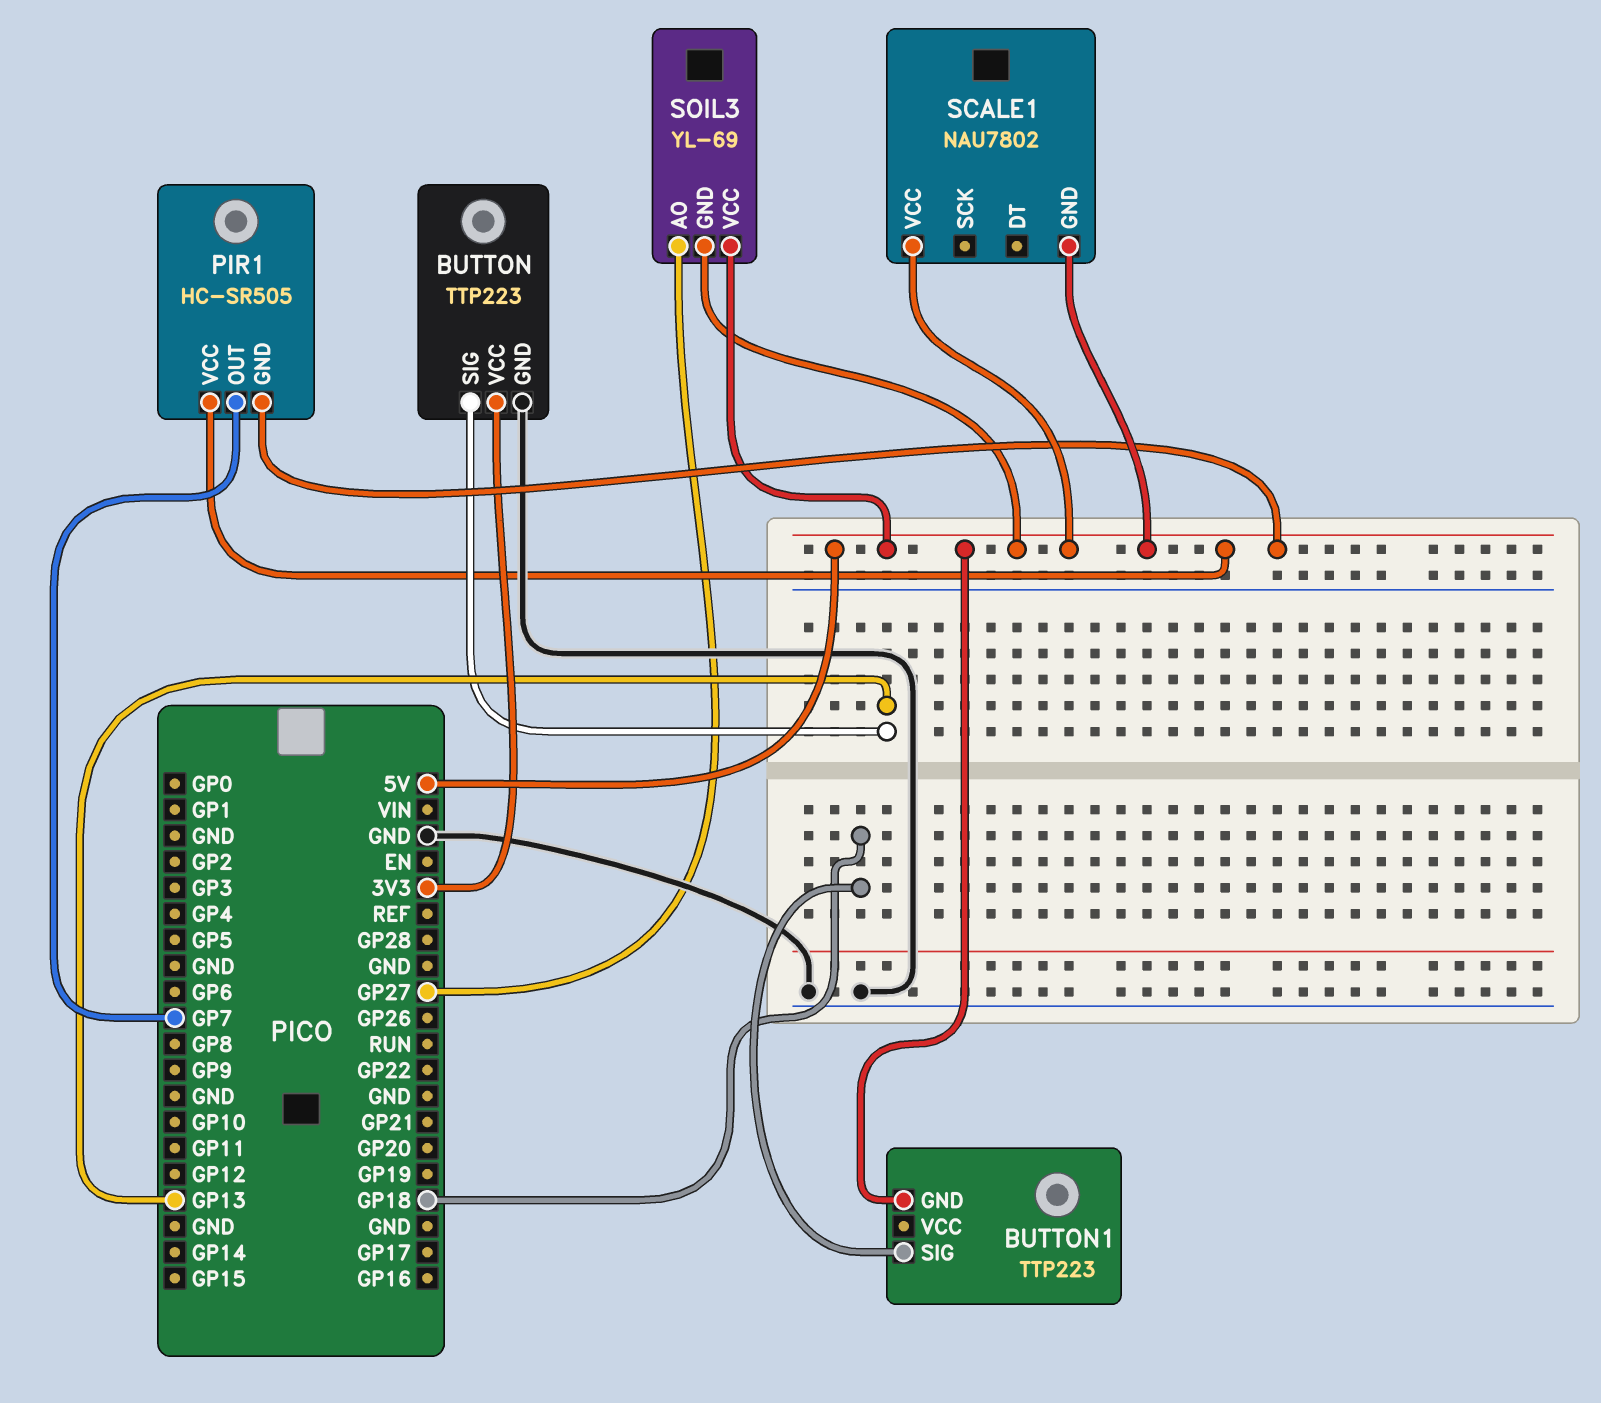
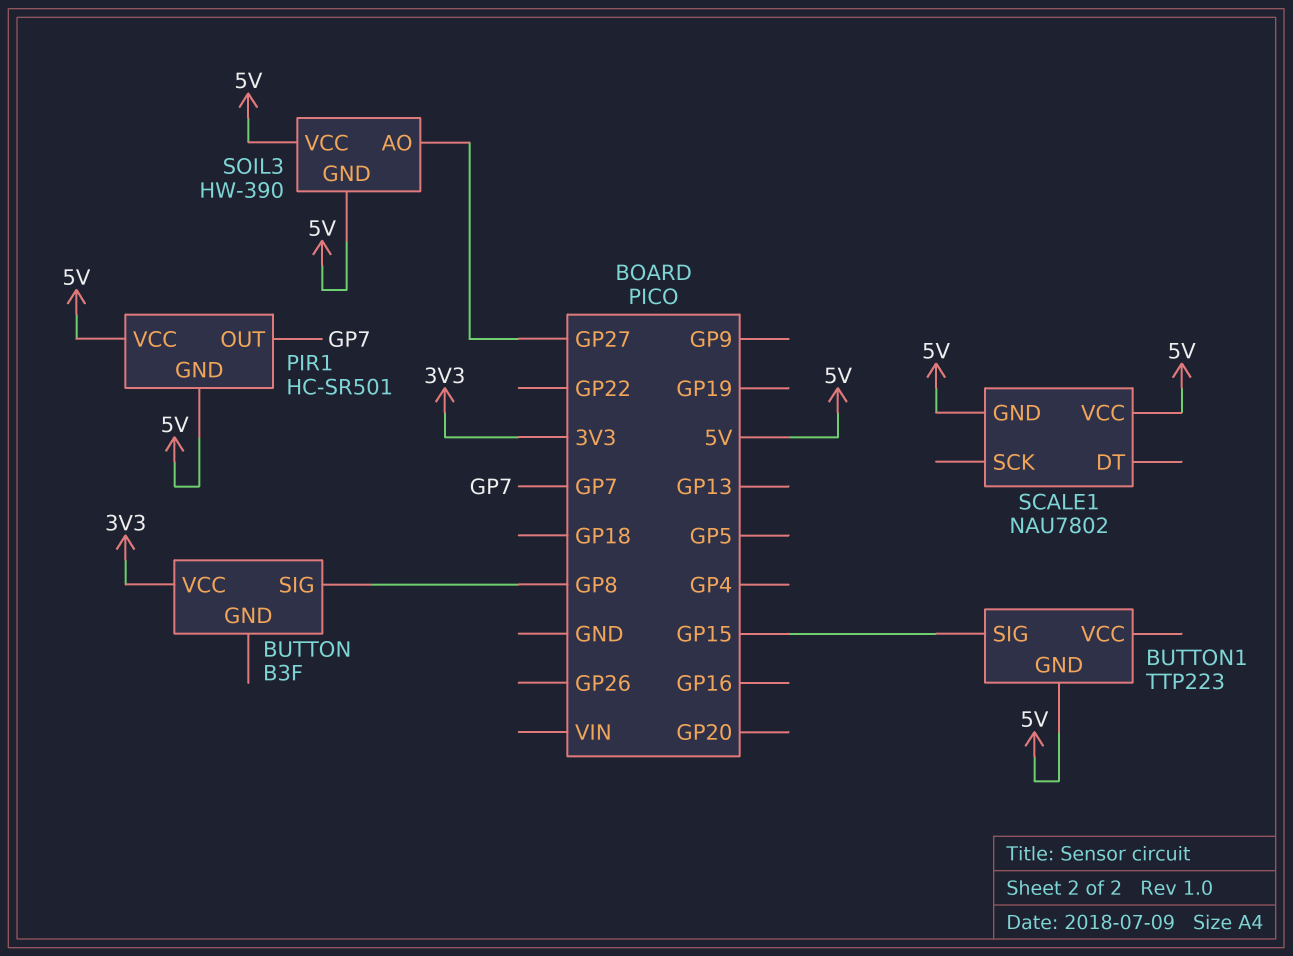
BUTTON: TTP223 -> B3F
BUTTON pin GND: GND -> none
BUTTON pin SIG: GP13 -> GP8
BUTTON1 pin SIG: GP18 -> GP15
PIR1: HC-SR505 -> HC-SR501
SOIL3: YL-69 -> HW-390

